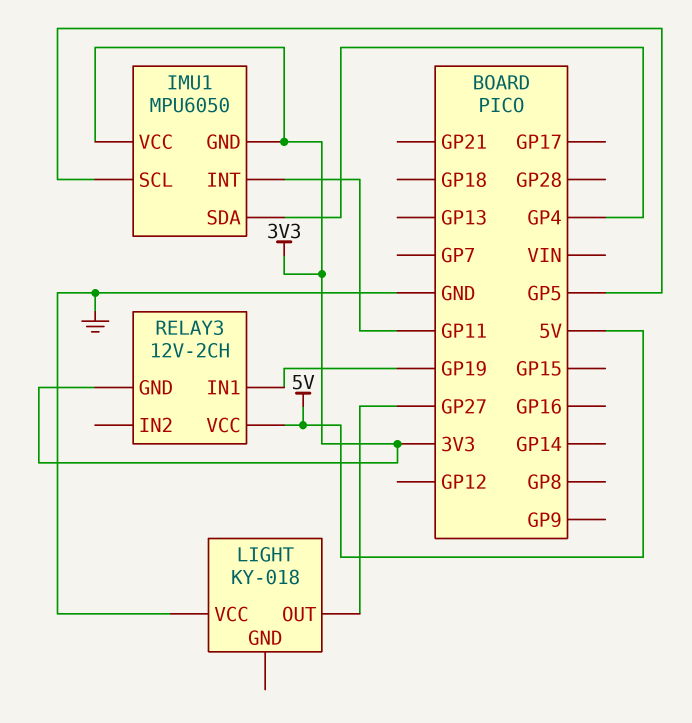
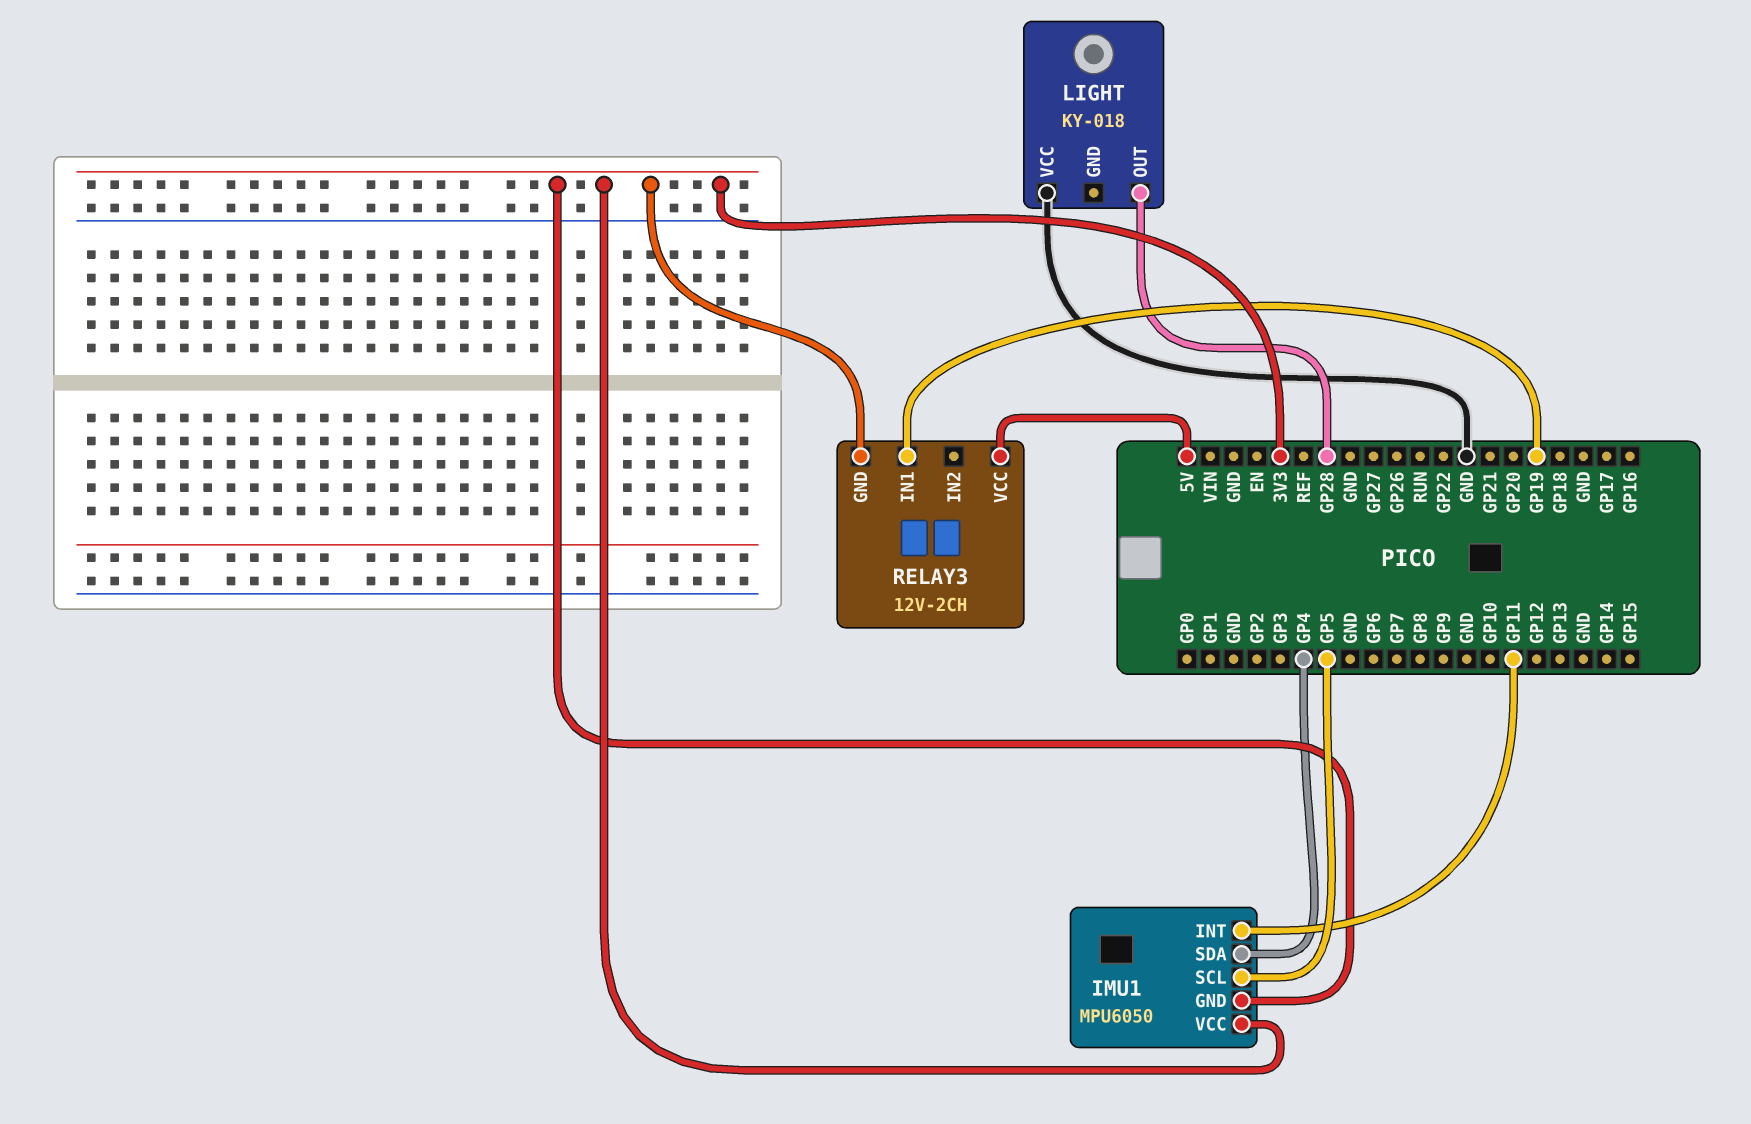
LIGHT pin OUT: GP27 -> GP28

